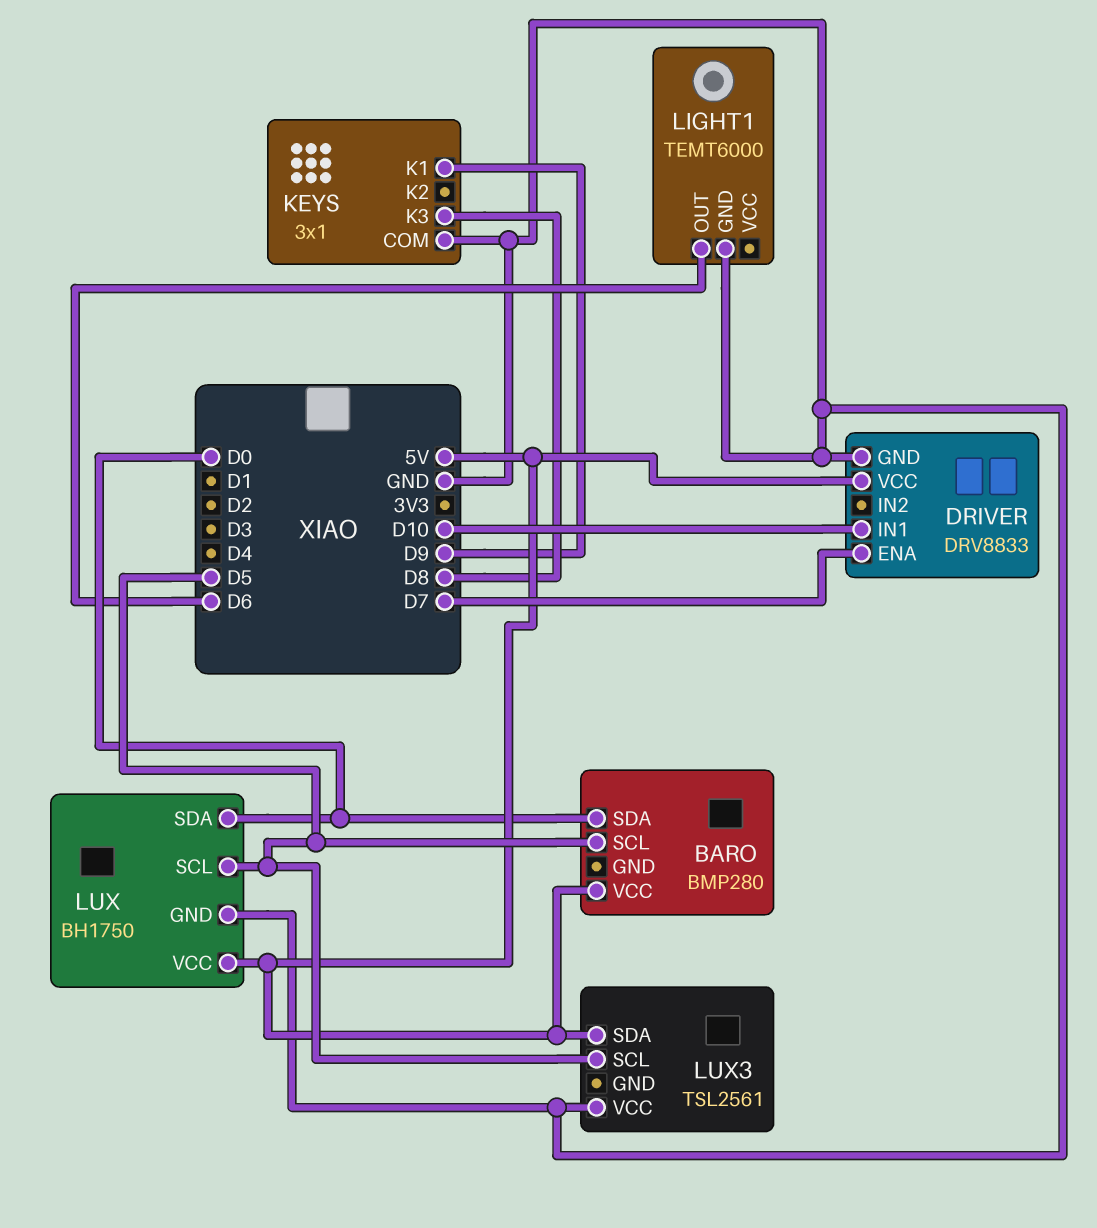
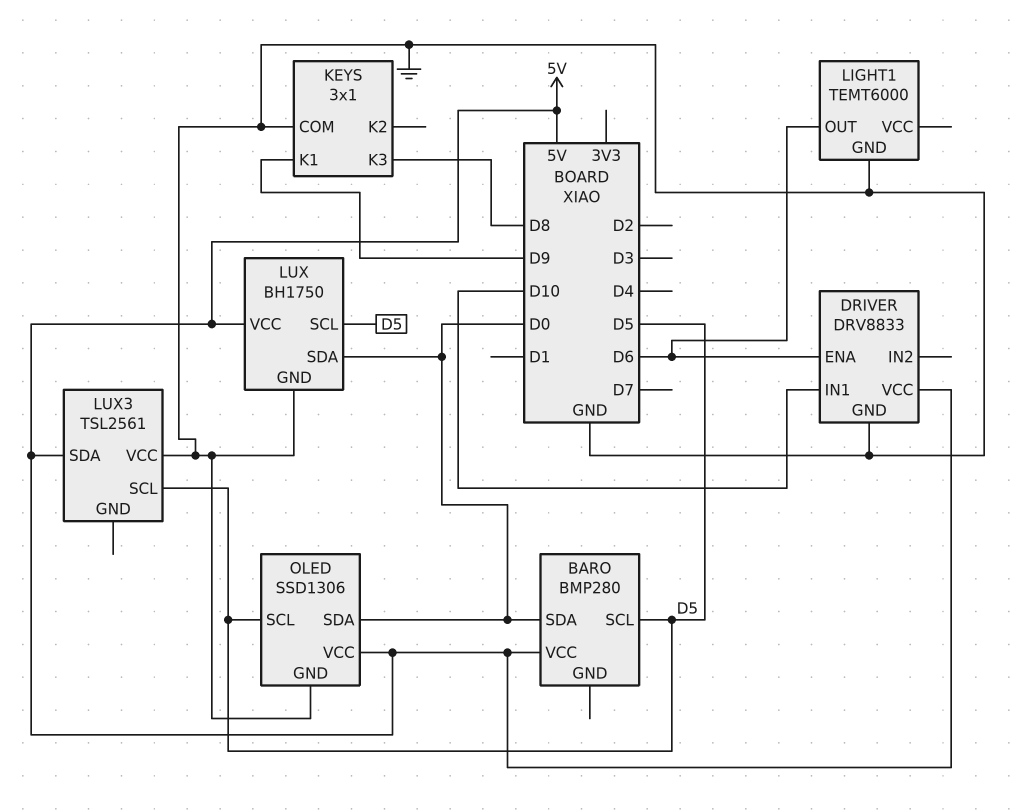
DRIVER pin ENA: D7 -> D6
OLED: none -> SSD1306
OLED pin GND: none -> GND
OLED pin SCL: none -> D5
OLED pin SDA: none -> D0
OLED pin VCC: none -> 5V

